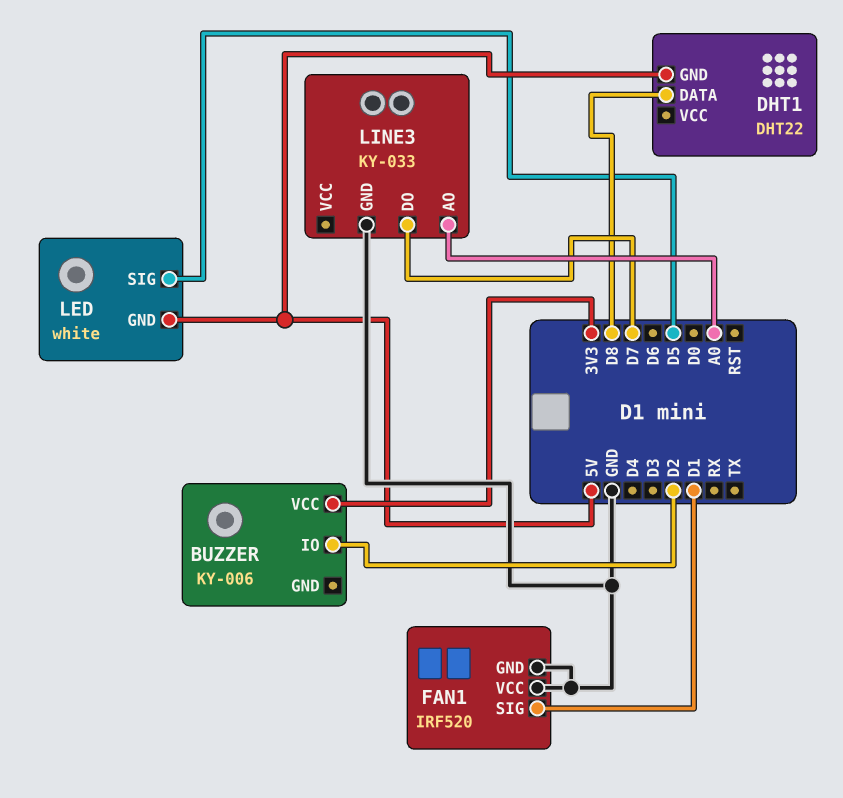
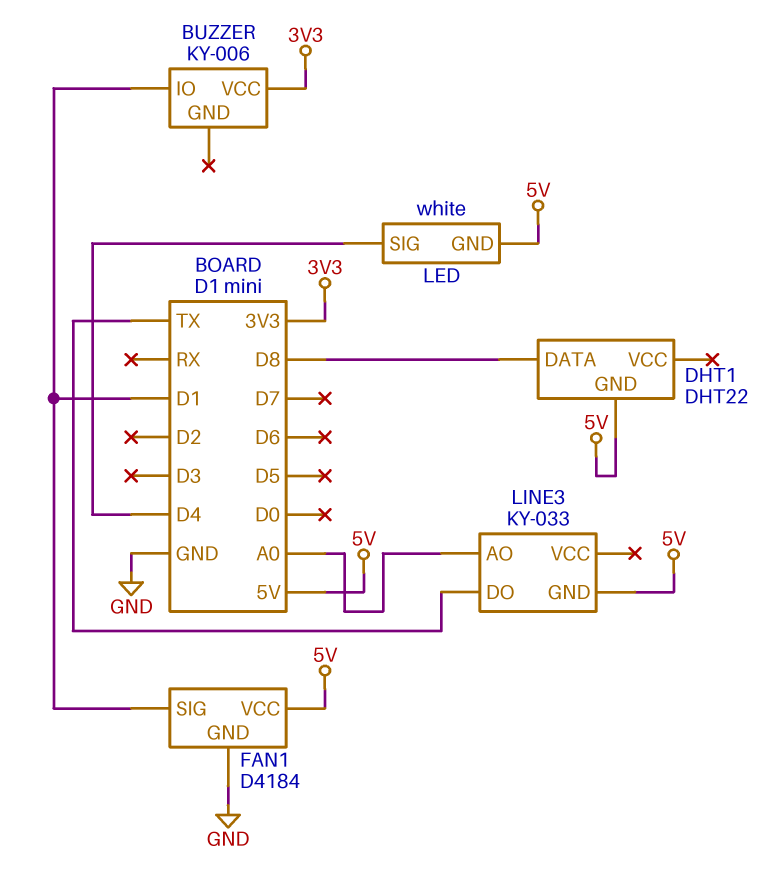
BUZZER pin IO: D2 -> D1
FAN1: IRF520 -> D4184
FAN1 pin VCC: GND -> 5V
LED pin SIG: D5 -> D4
LINE3 pin DO: D7 -> TX
LINE3 pin GND: GND -> 5V

